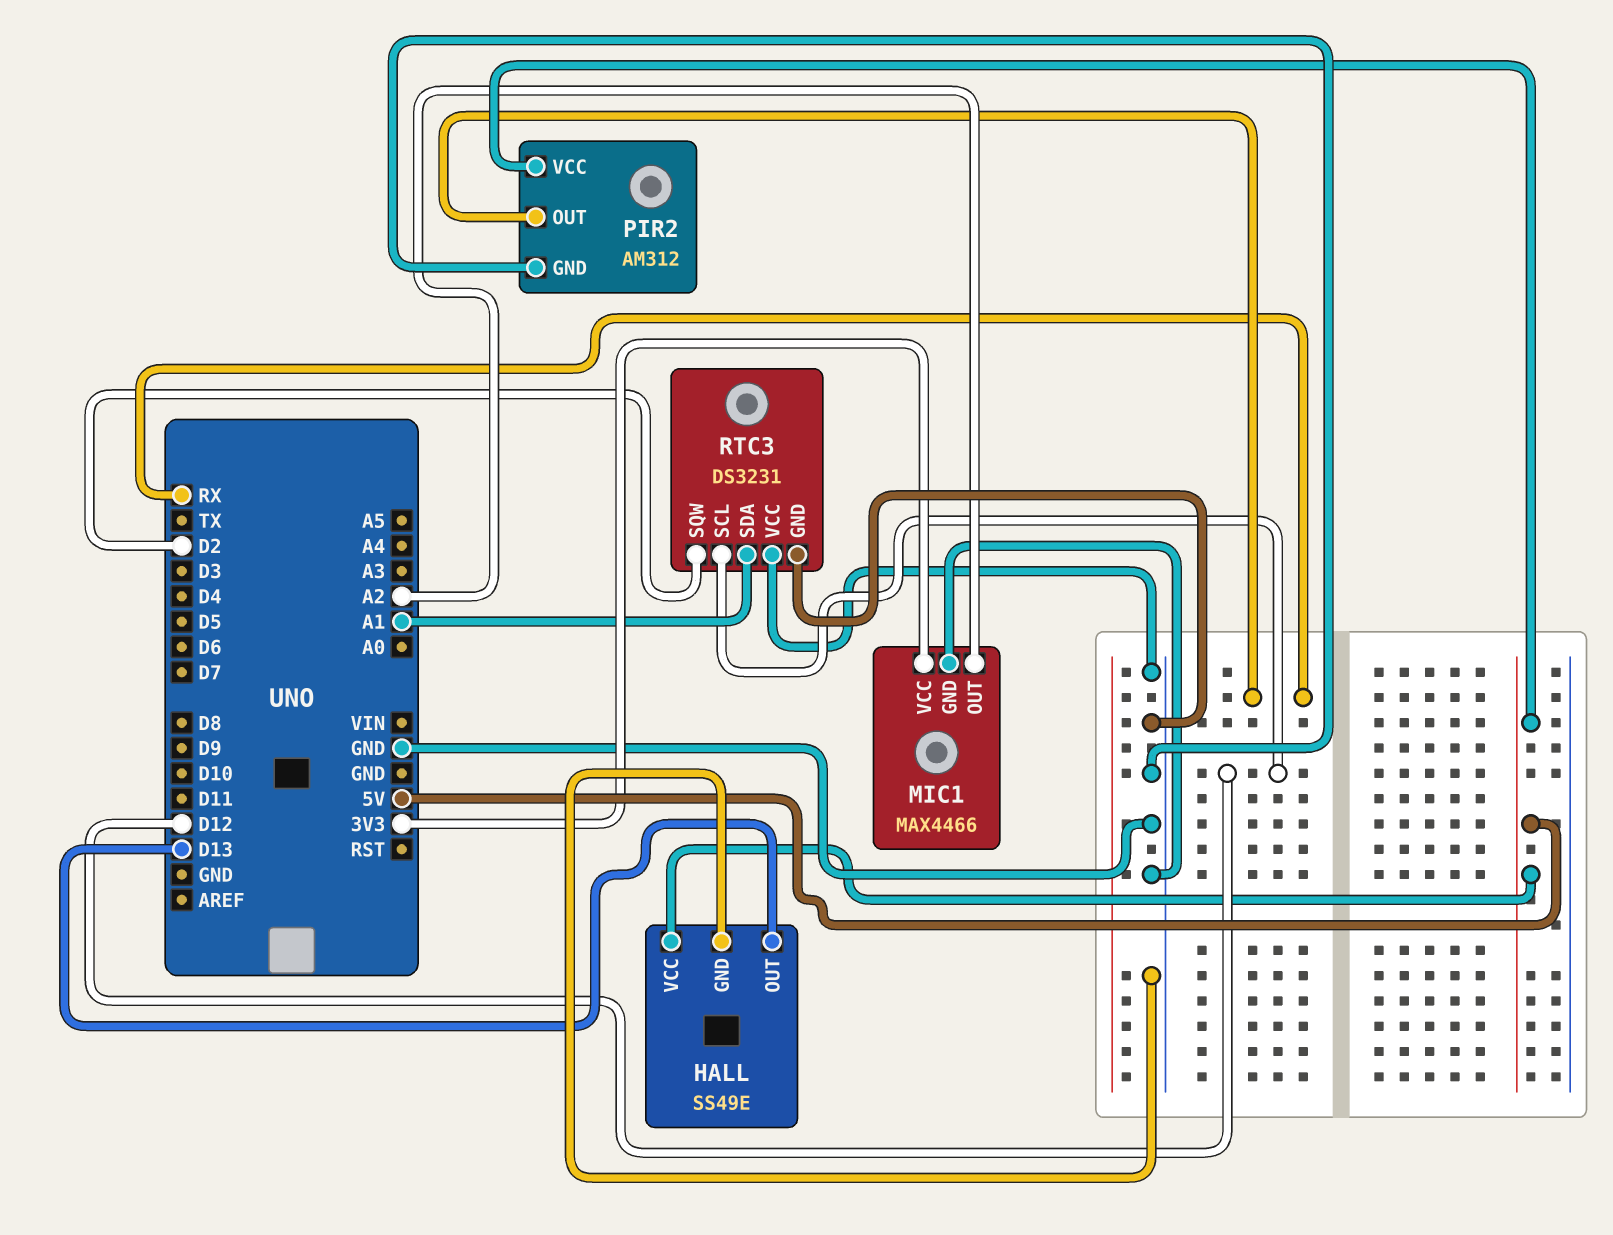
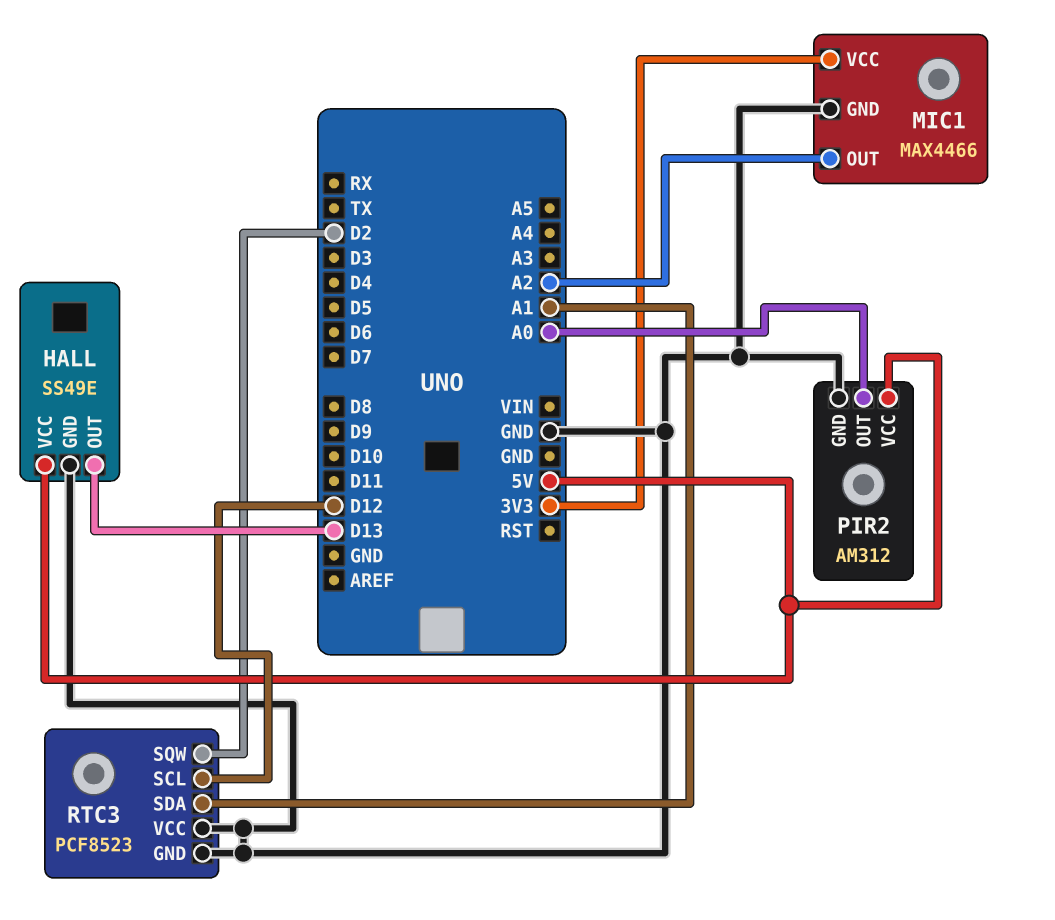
PIR2 pin OUT: RX -> A0
RTC3: DS3231 -> PCF8523

